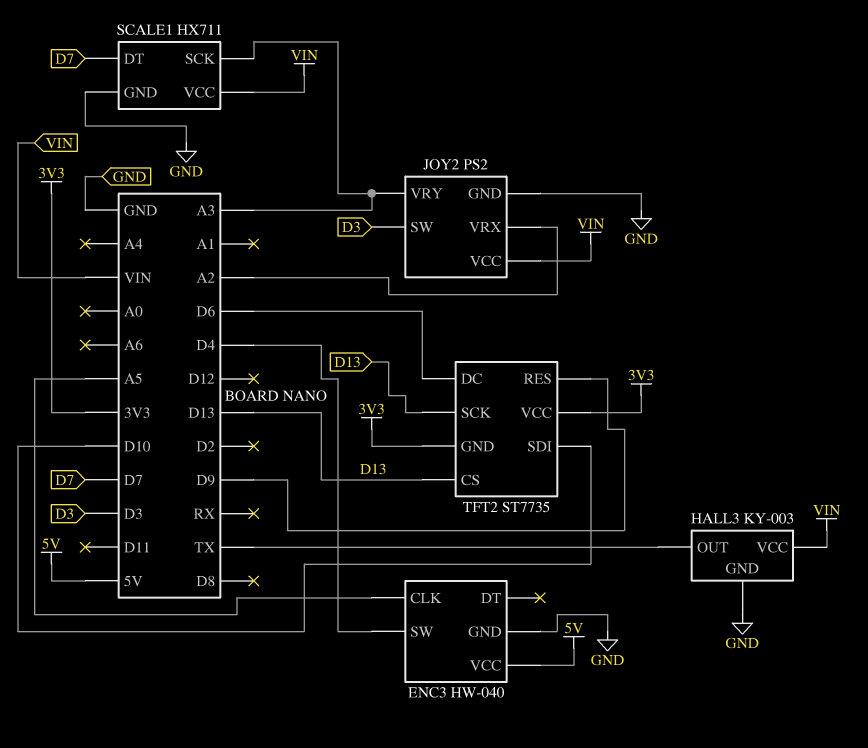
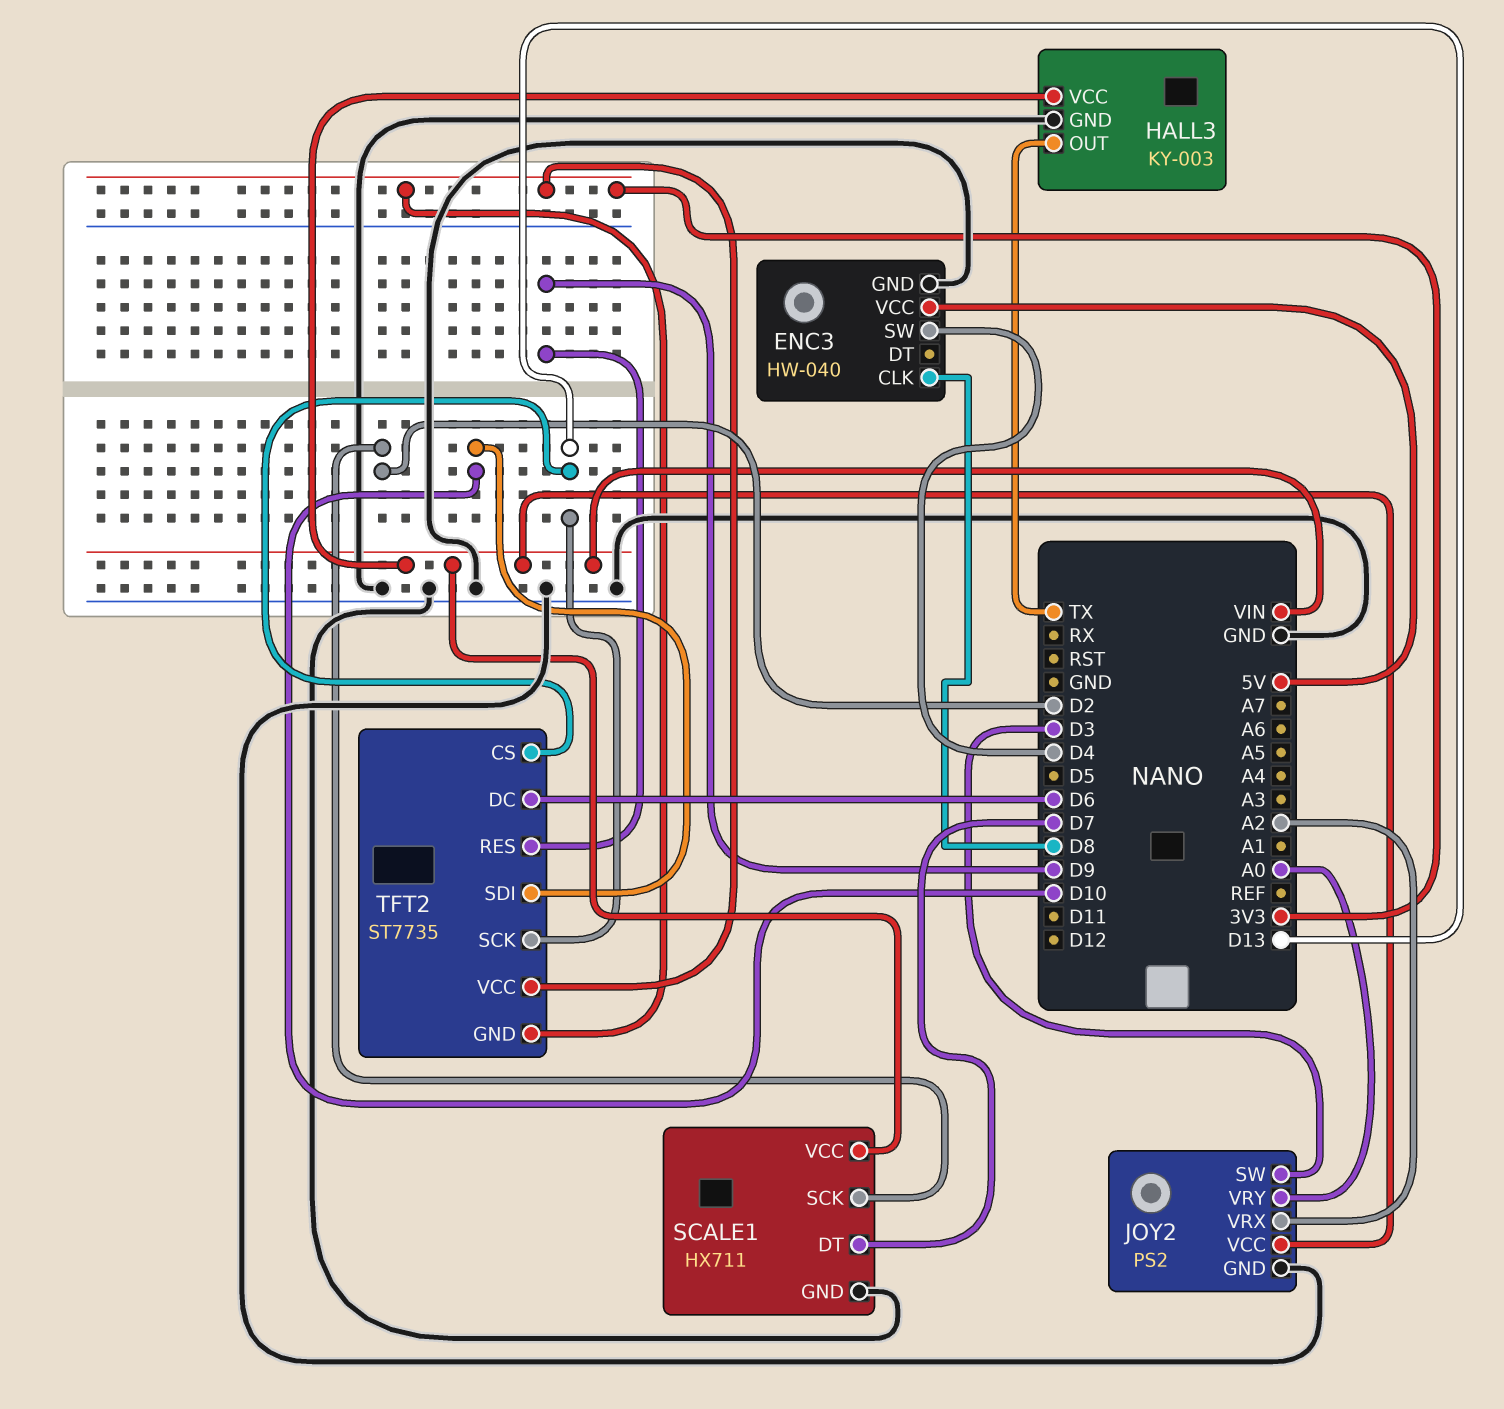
ENC3 pin CLK: A5 -> D8
JOY2 pin VRY: A3 -> A0
SCALE1 pin SCK: A3 -> D2

